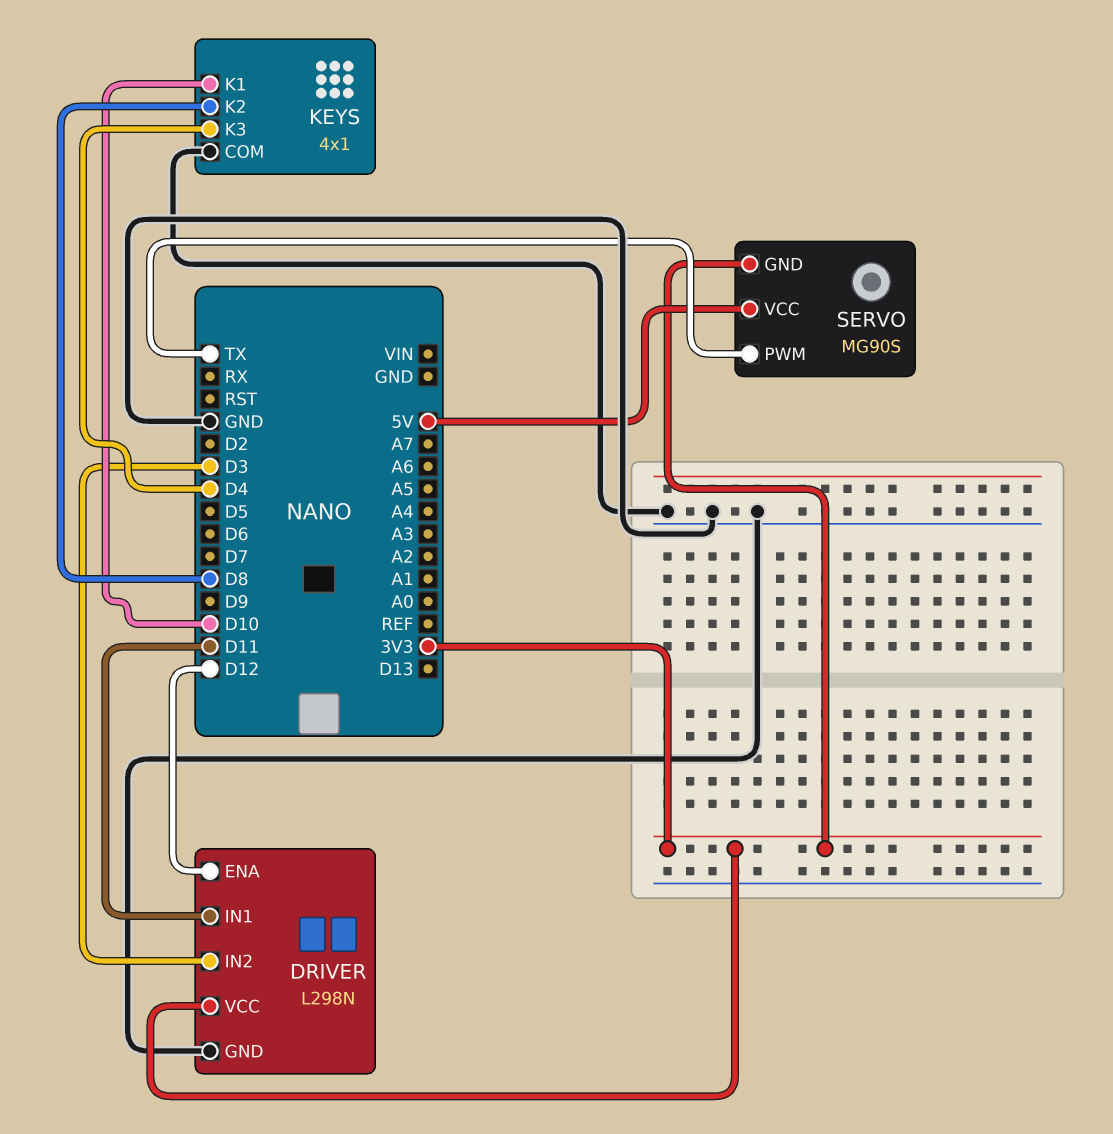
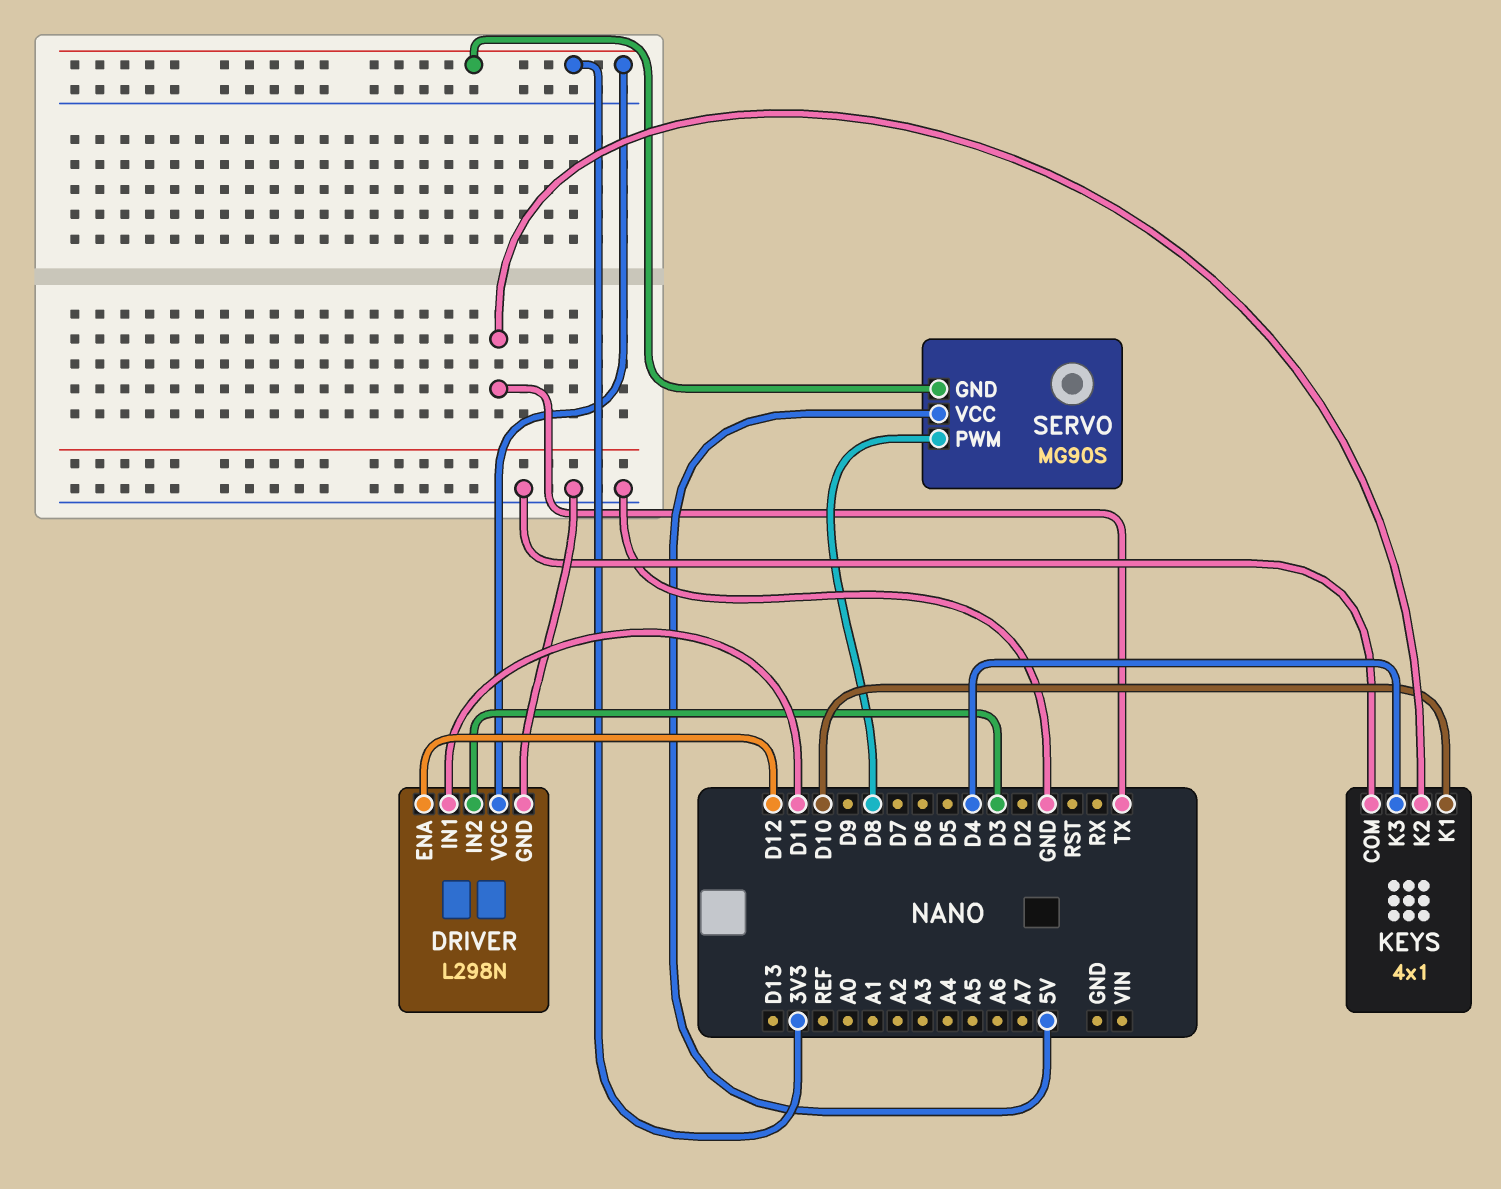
KEYS pin K2: D8 -> TX
SERVO pin PWM: TX -> D8

